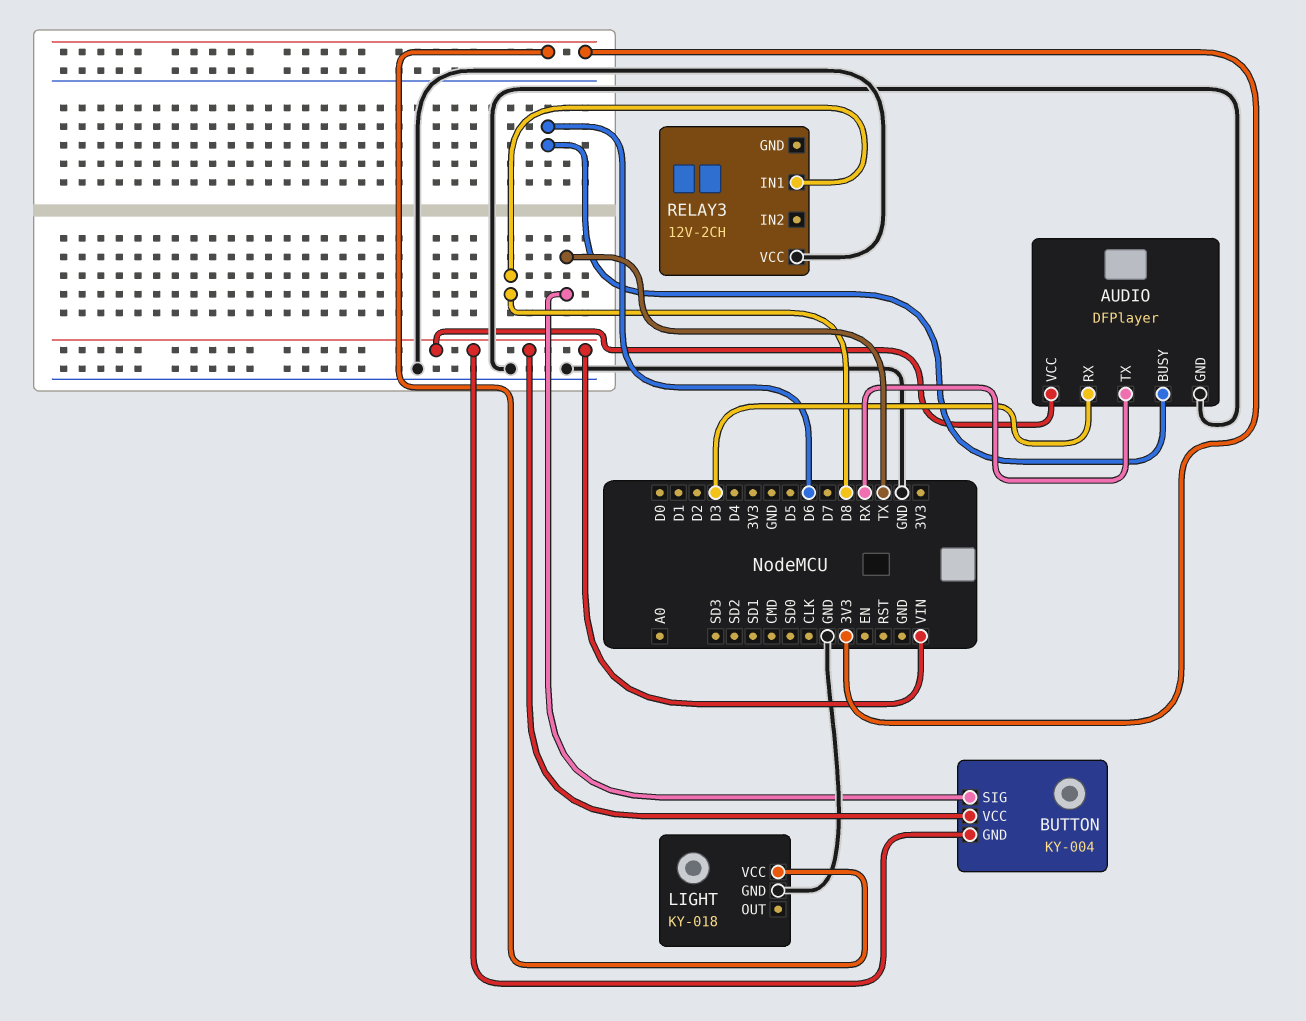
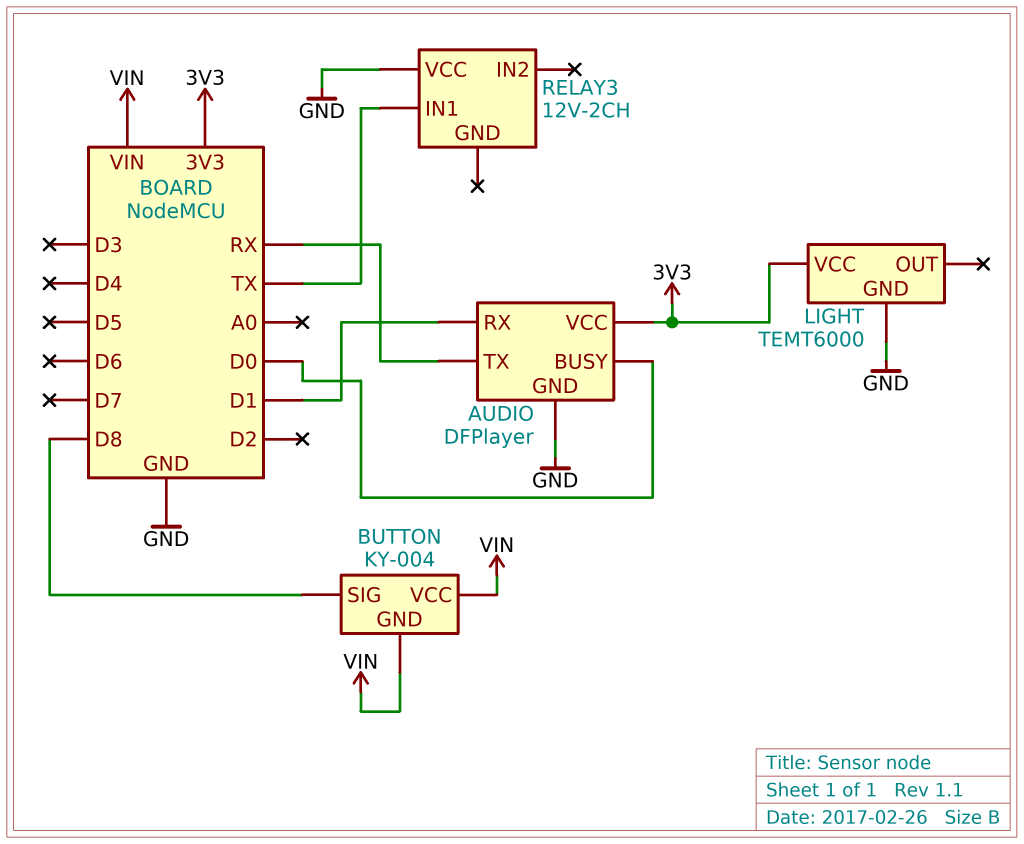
AUDIO pin BUSY: D6 -> D0
AUDIO pin RX: D3 -> D1
AUDIO pin VCC: VIN -> 3V3
BUTTON pin SIG: TX -> D8
LIGHT: KY-018 -> TEMT6000
RELAY3 pin IN1: D8 -> TX

